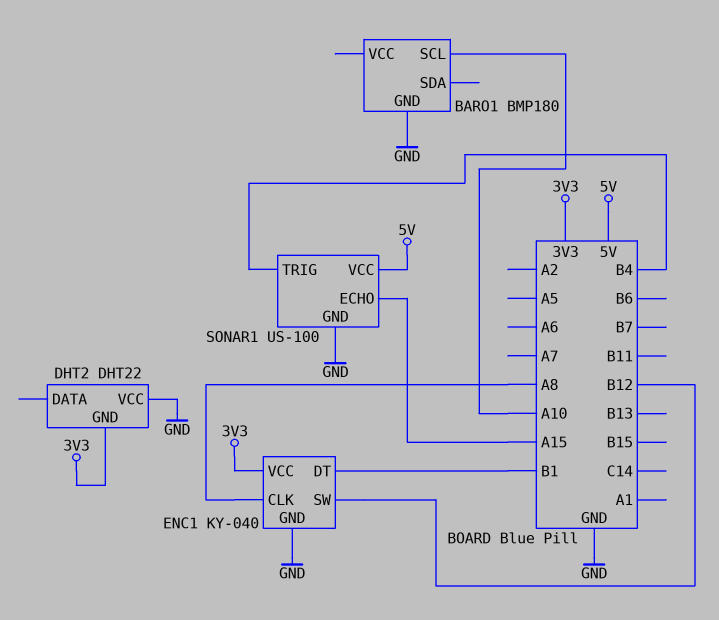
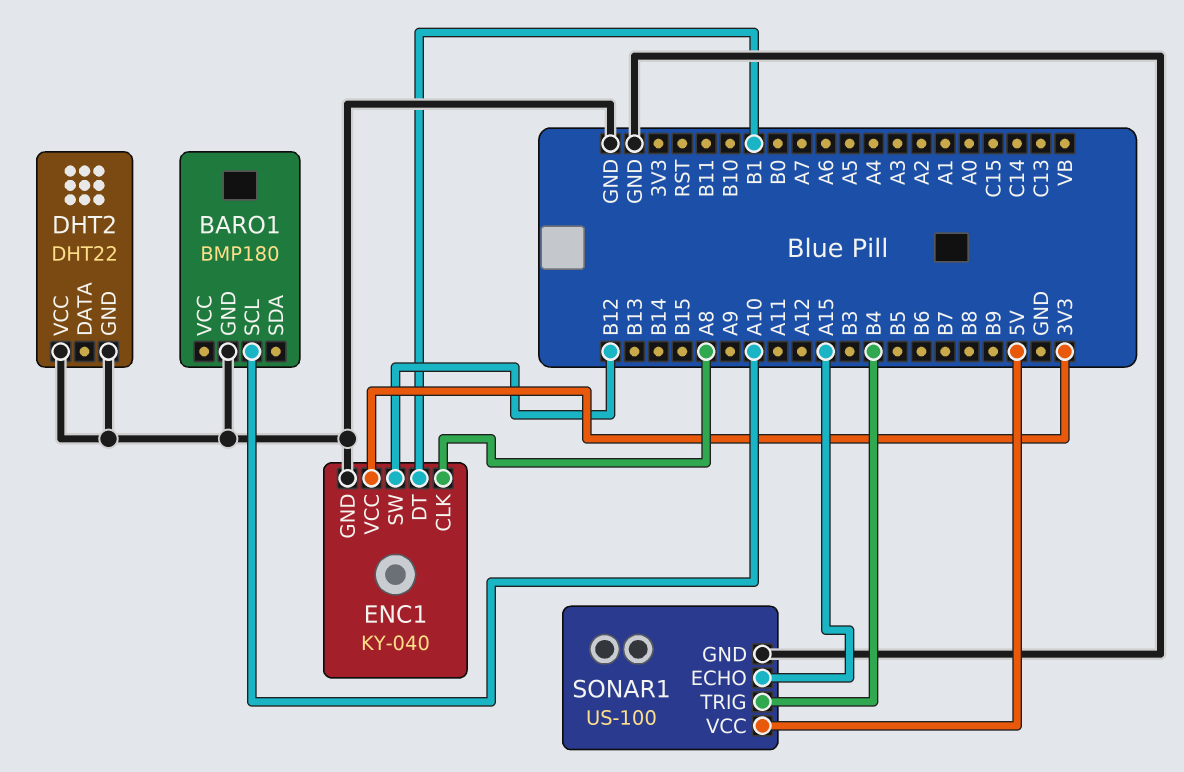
DHT2 pin GND: 3V3 -> GND

